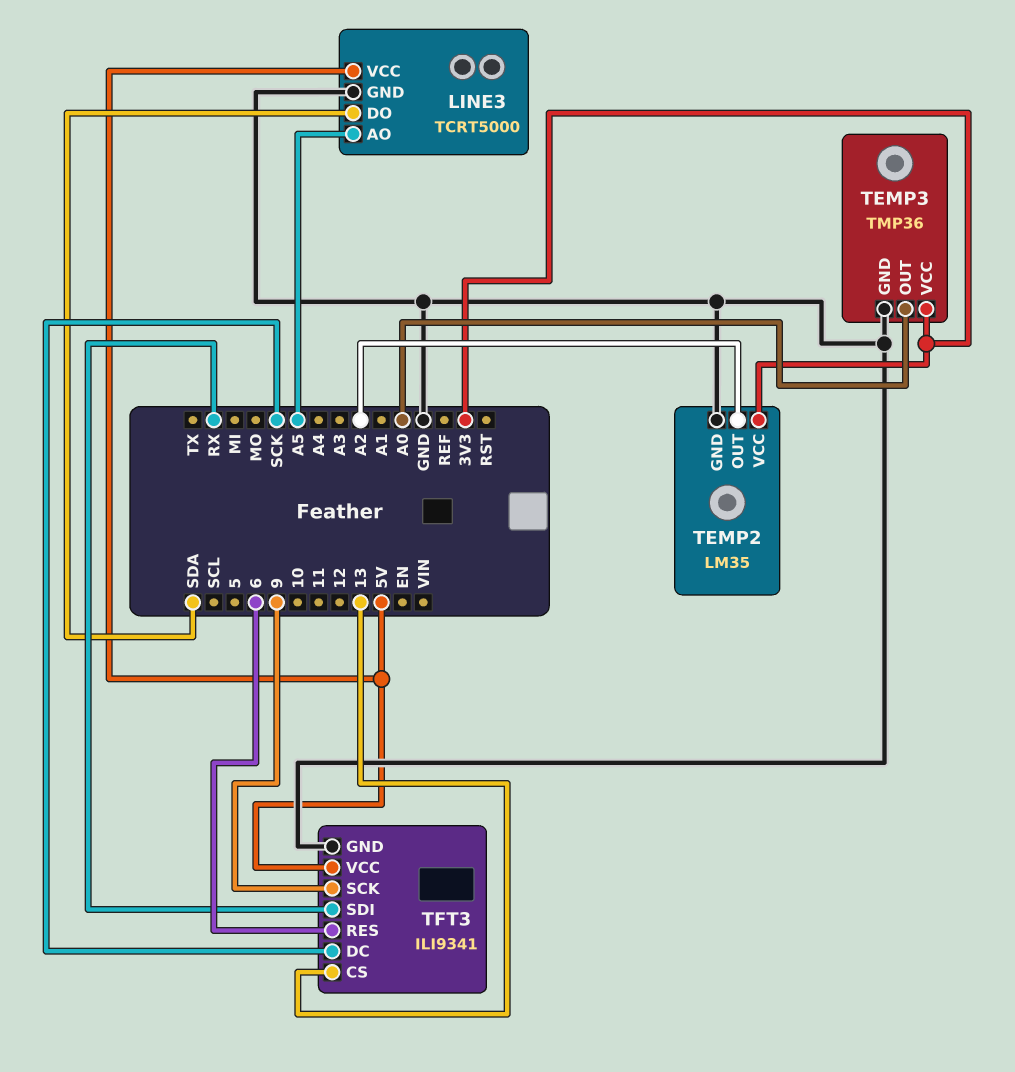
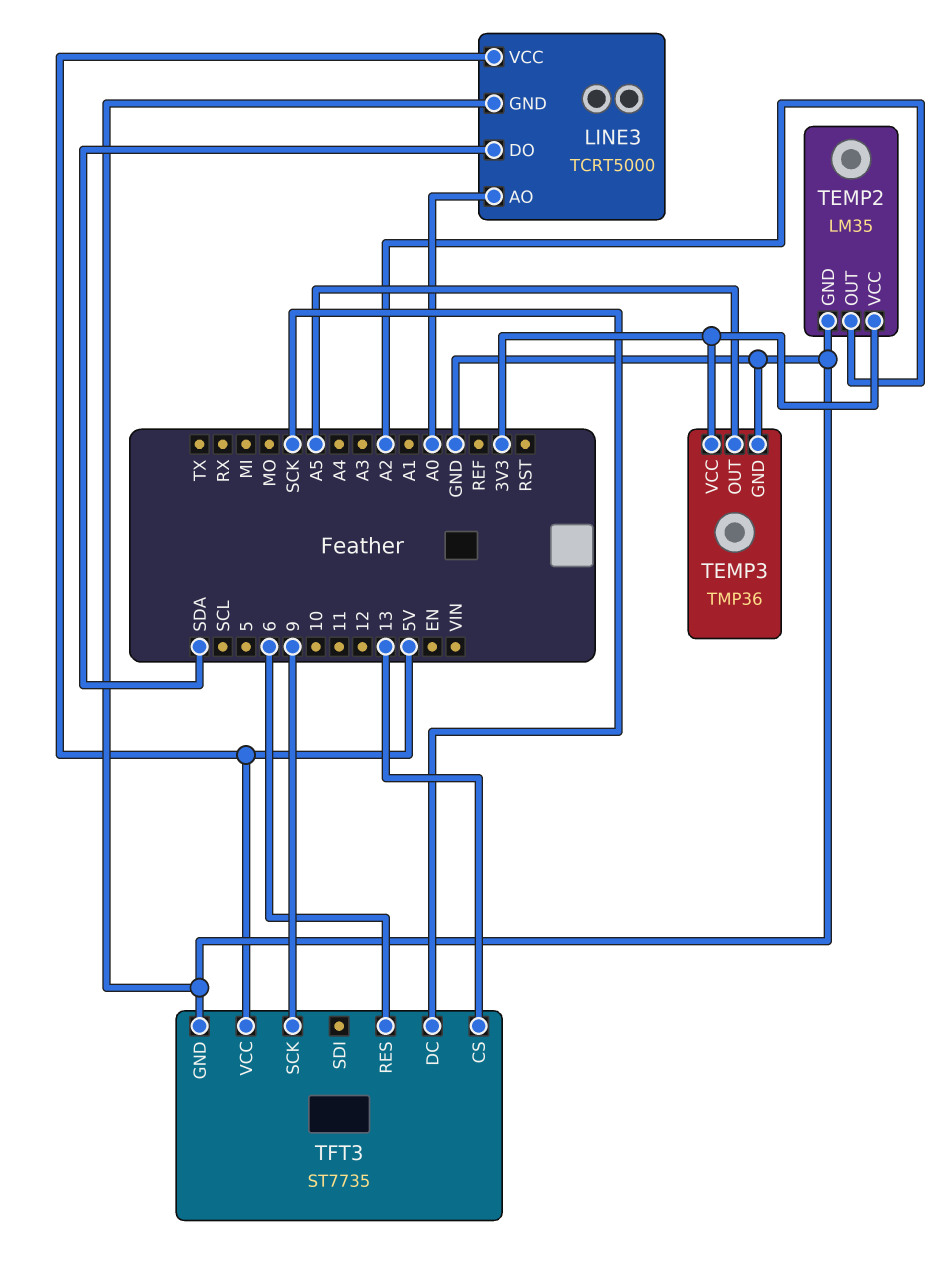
LINE3 pin AO: A5 -> A0
TEMP3 pin OUT: A0 -> A5
TFT3: ILI9341 -> ST7735
TFT3 pin SDI: RX -> none

